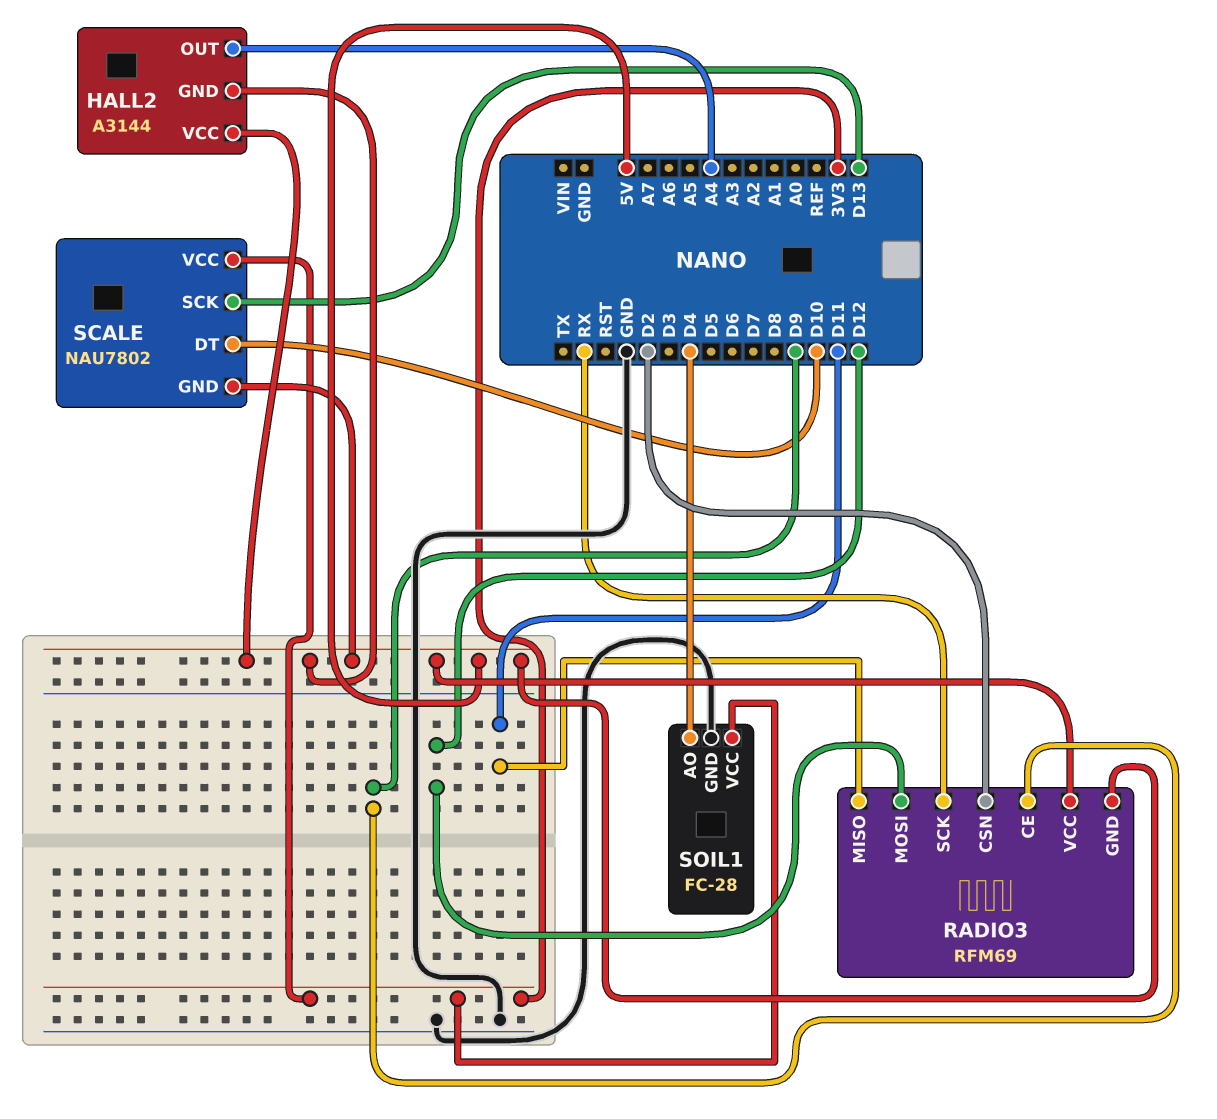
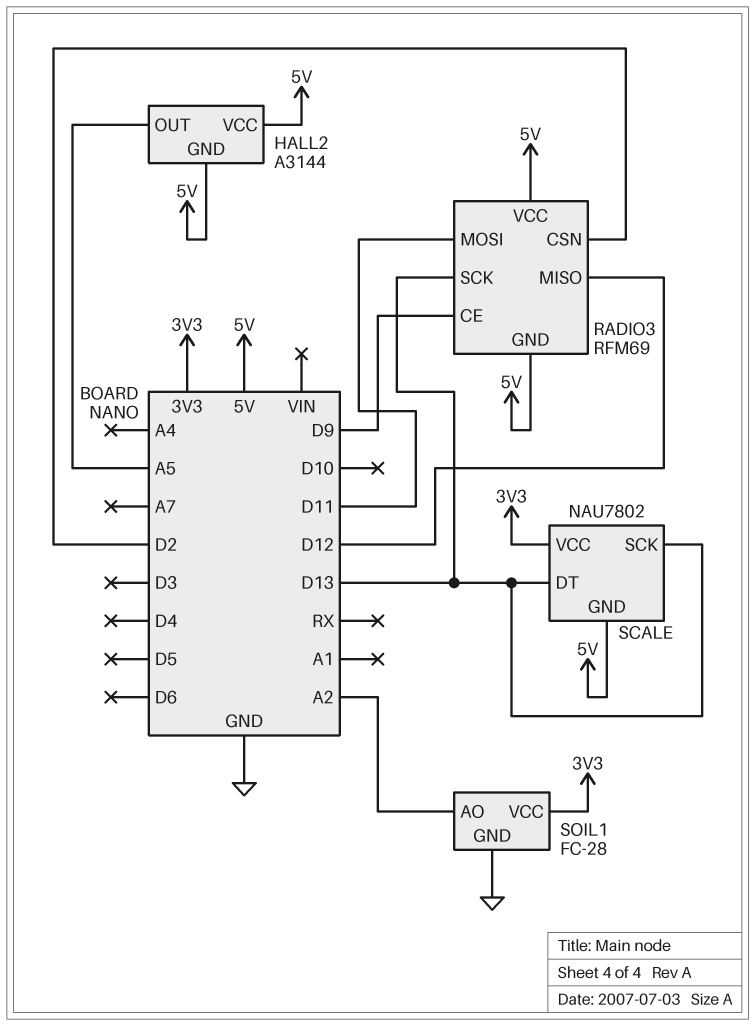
HALL2 pin OUT: A4 -> A5
RADIO3 pin MISO: D11 -> D12
RADIO3 pin MOSI: D12 -> D11
RADIO3 pin SCK: RX -> D13
SCALE pin DT: D10 -> D13
SOIL1 pin AO: D4 -> A2

